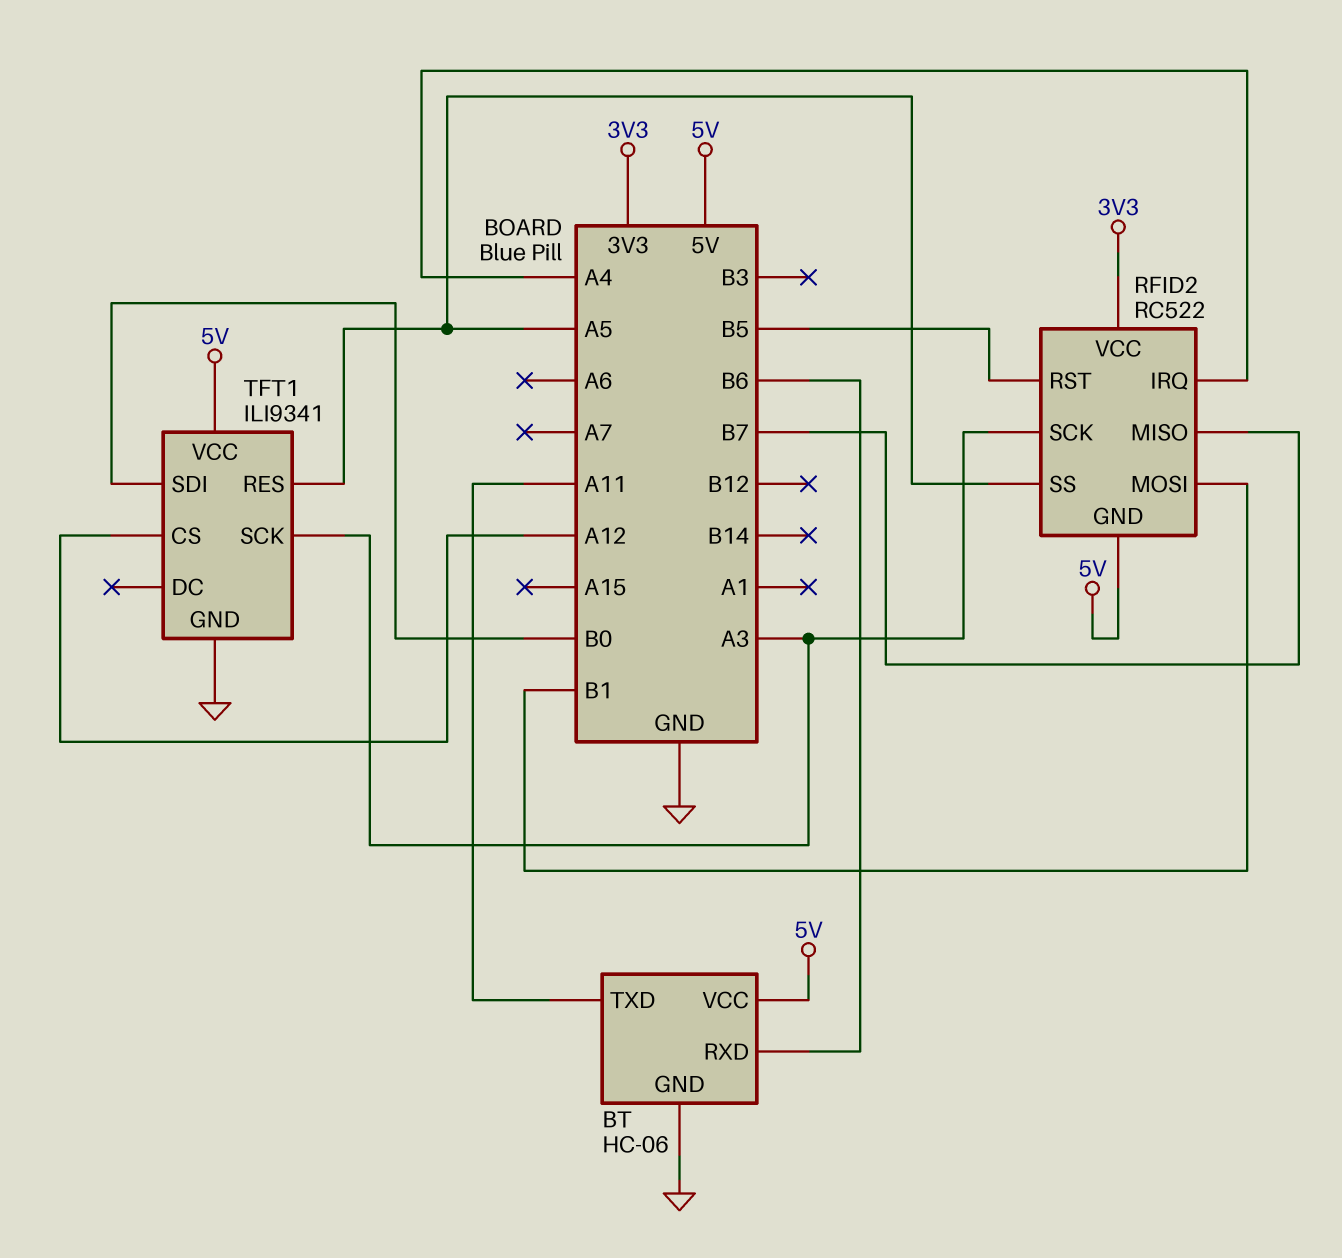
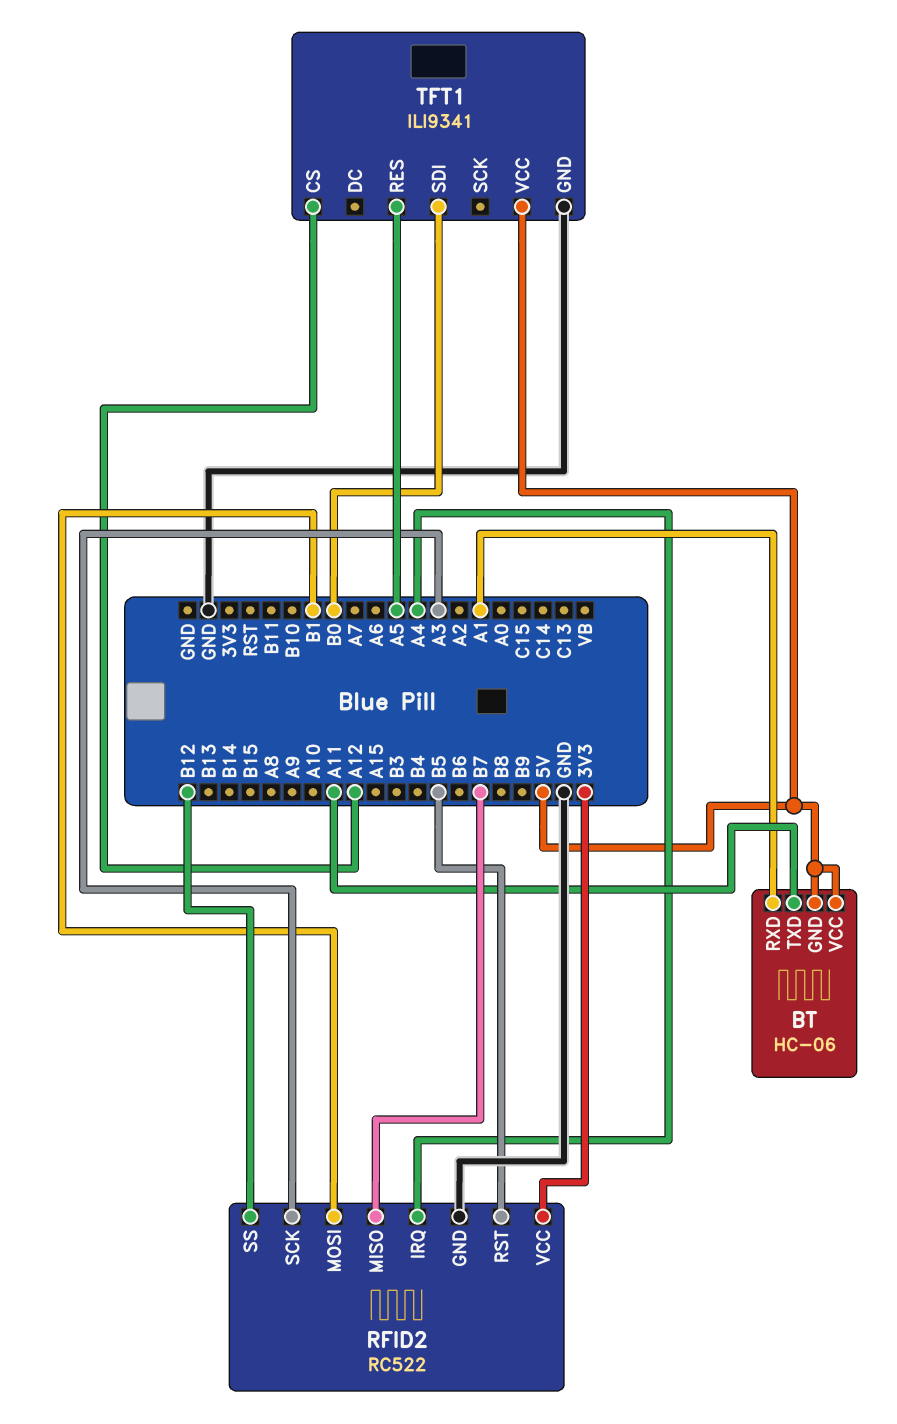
BT pin GND: GND -> 5V
BT pin RXD: B6 -> A1
RFID2 pin GND: 5V -> GND
RFID2 pin SS: A5 -> B12
TFT1 pin SCK: A3 -> none

